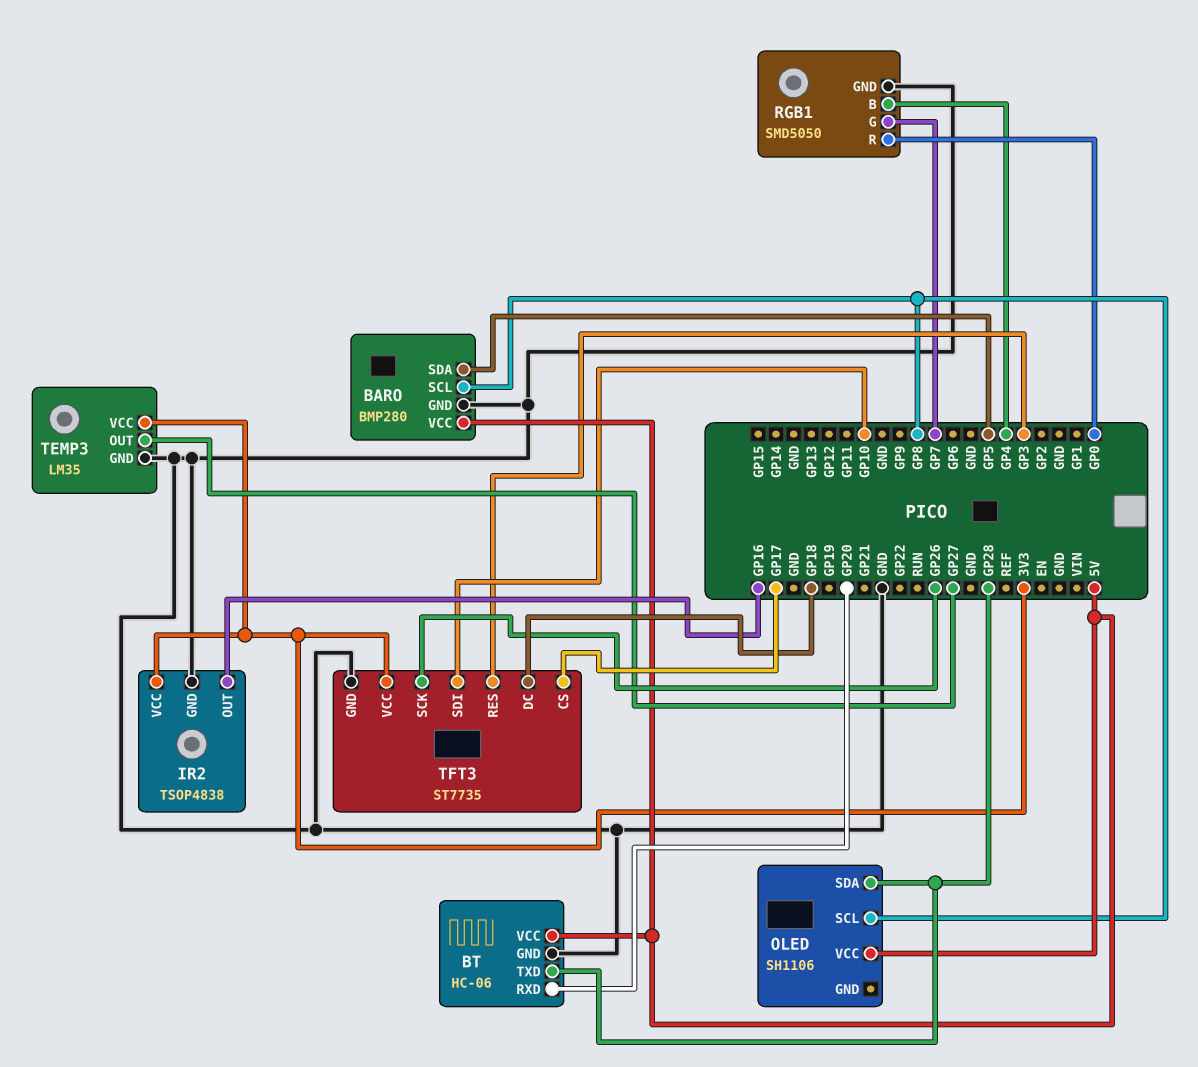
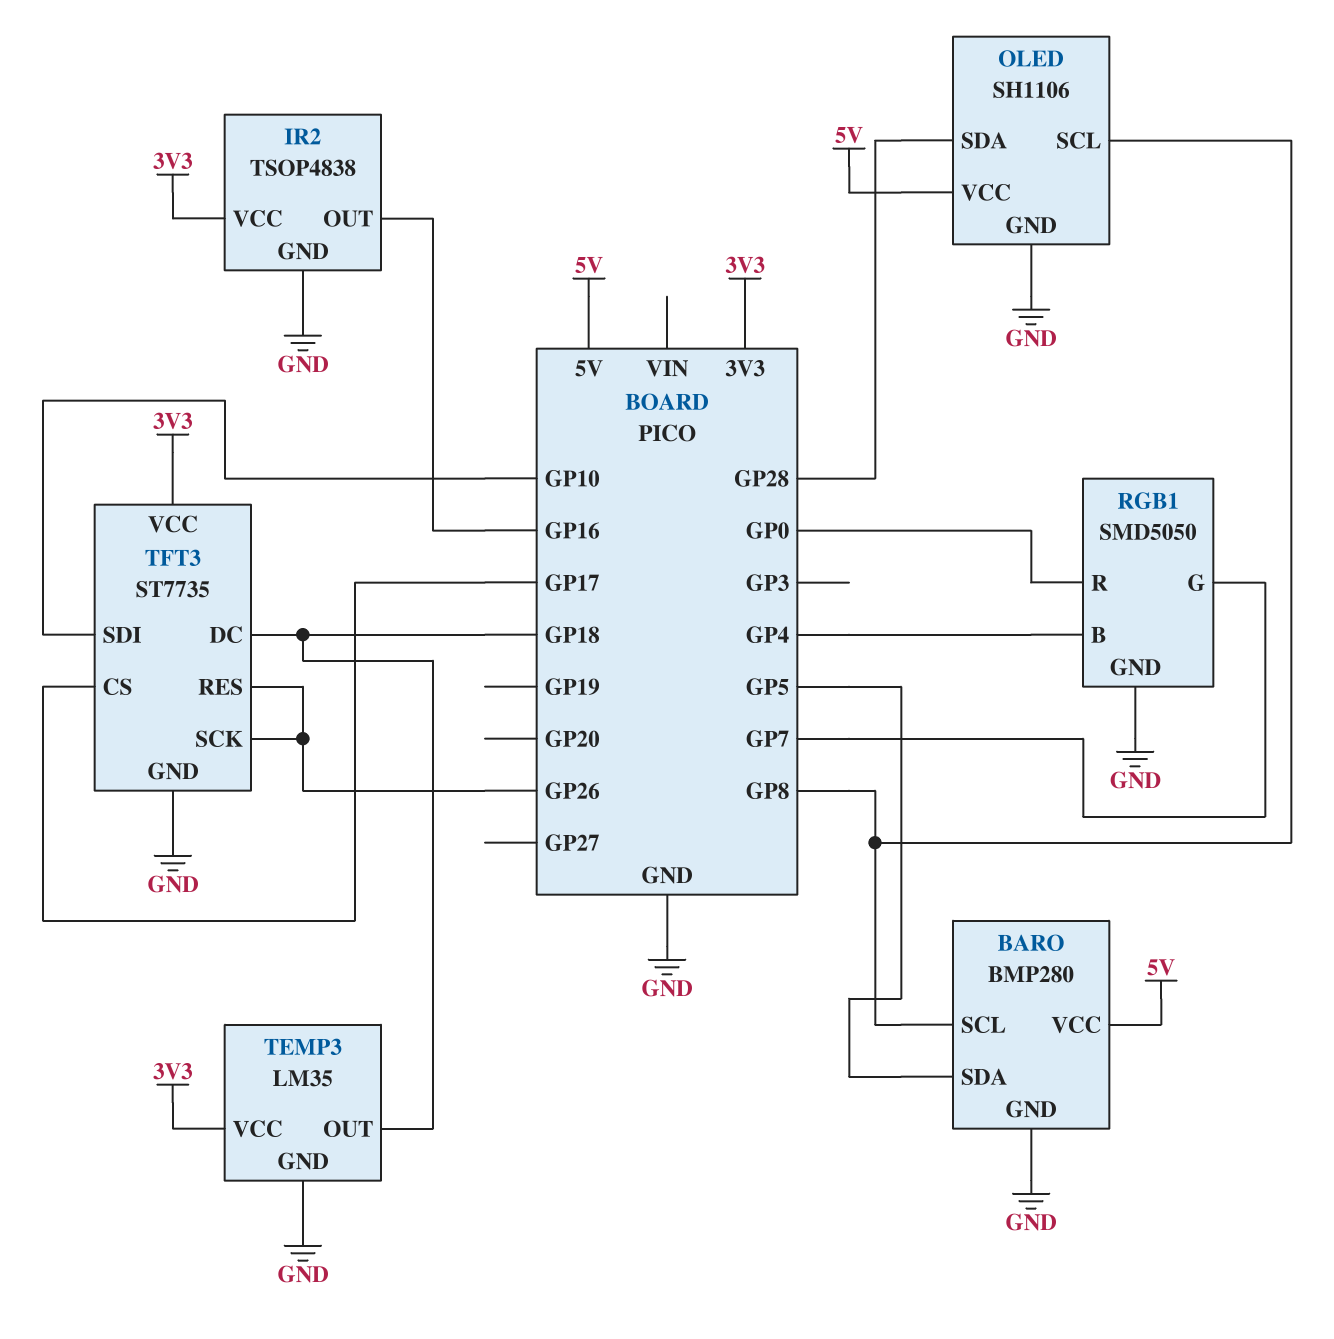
BT: HC-06 -> none
BT pin GND: GND -> none
BT pin RXD: GP20 -> none
BT pin TXD: GP28 -> none
BT pin VCC: 5V -> none
OLED pin GND: none -> GND
TEMP3 pin OUT: GP27 -> GP18
TFT3 pin RES: GP3 -> GP26

